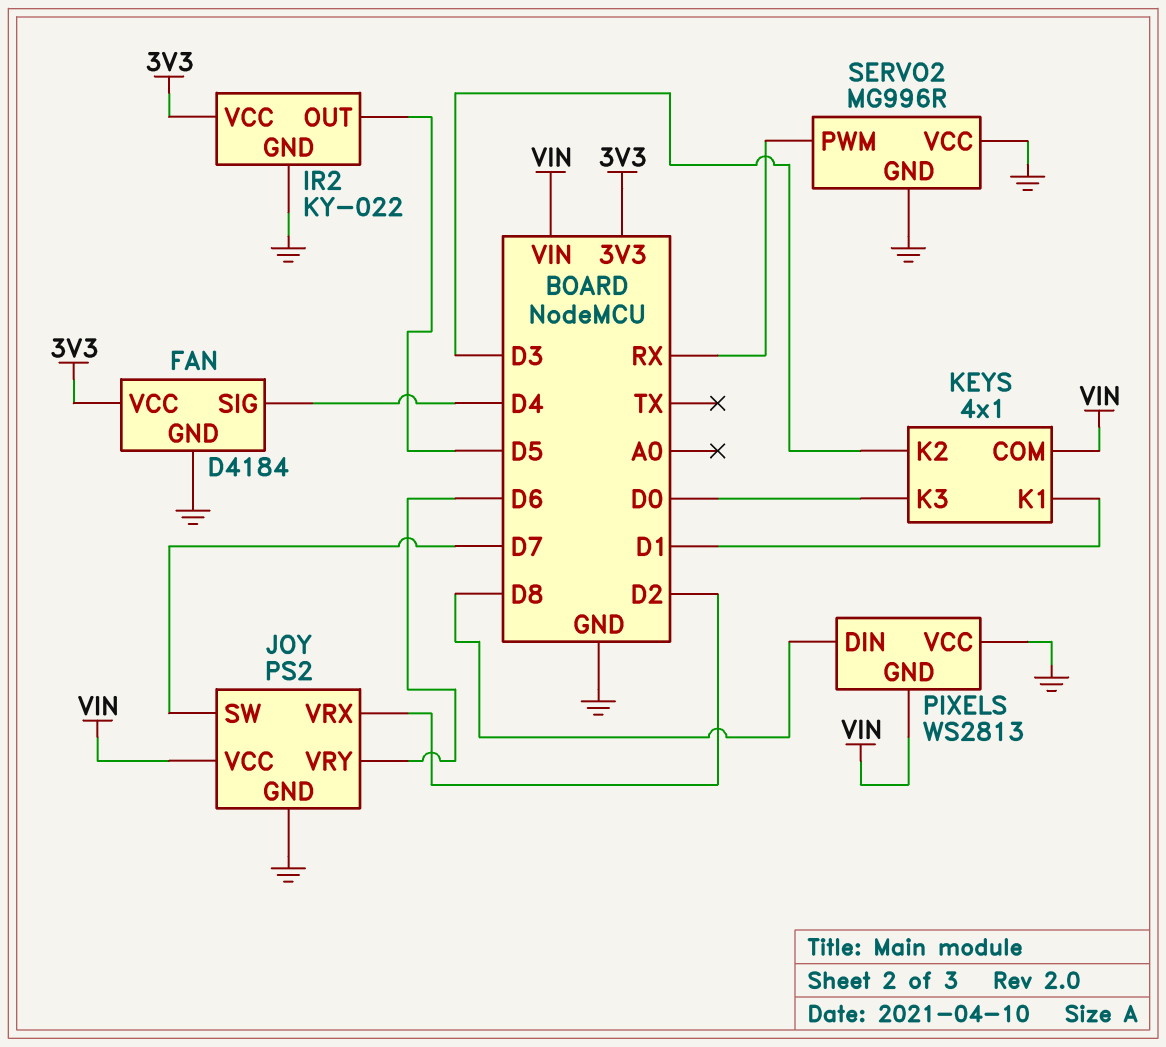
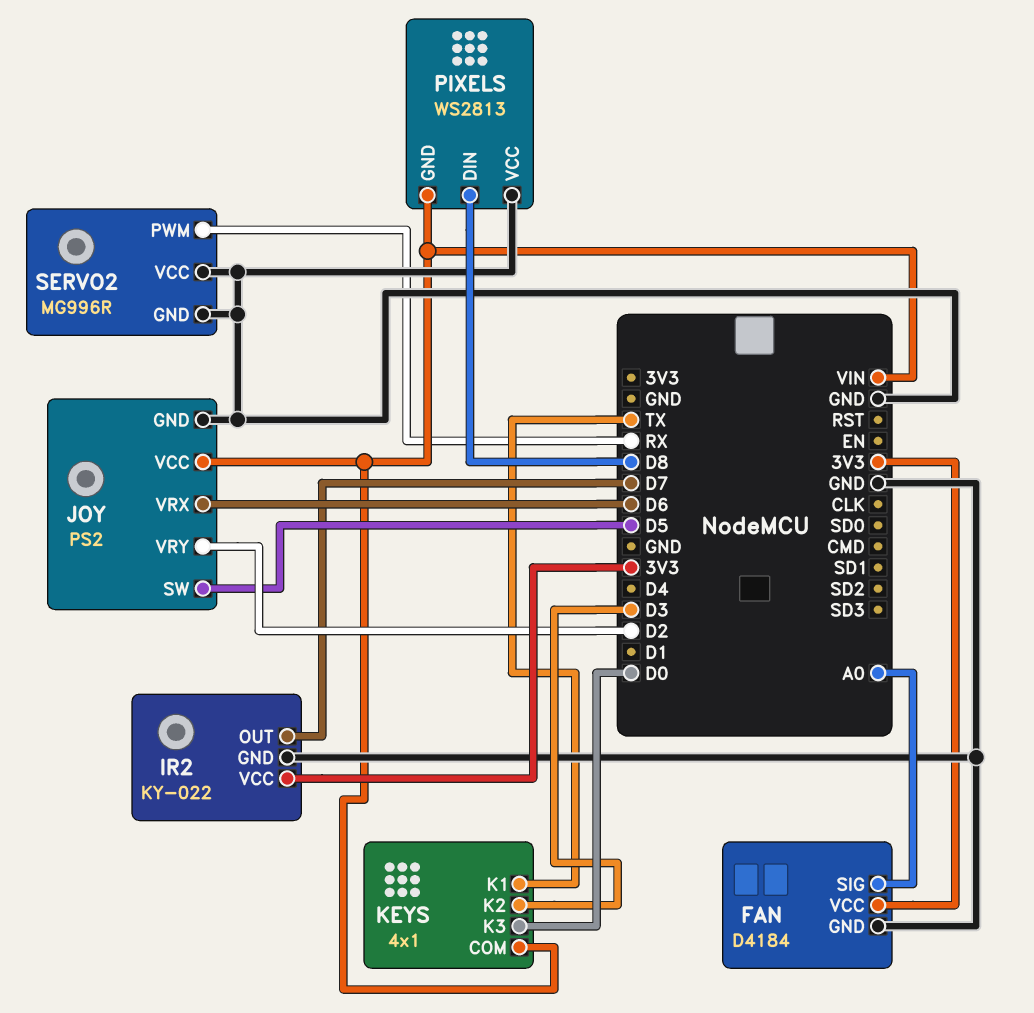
FAN pin SIG: D4 -> A0
IR2 pin OUT: D5 -> D7
JOY pin SW: D7 -> D5
JOY pin VRX: D2 -> D6
JOY pin VRY: D6 -> D2
KEYS pin K1: D1 -> TX

